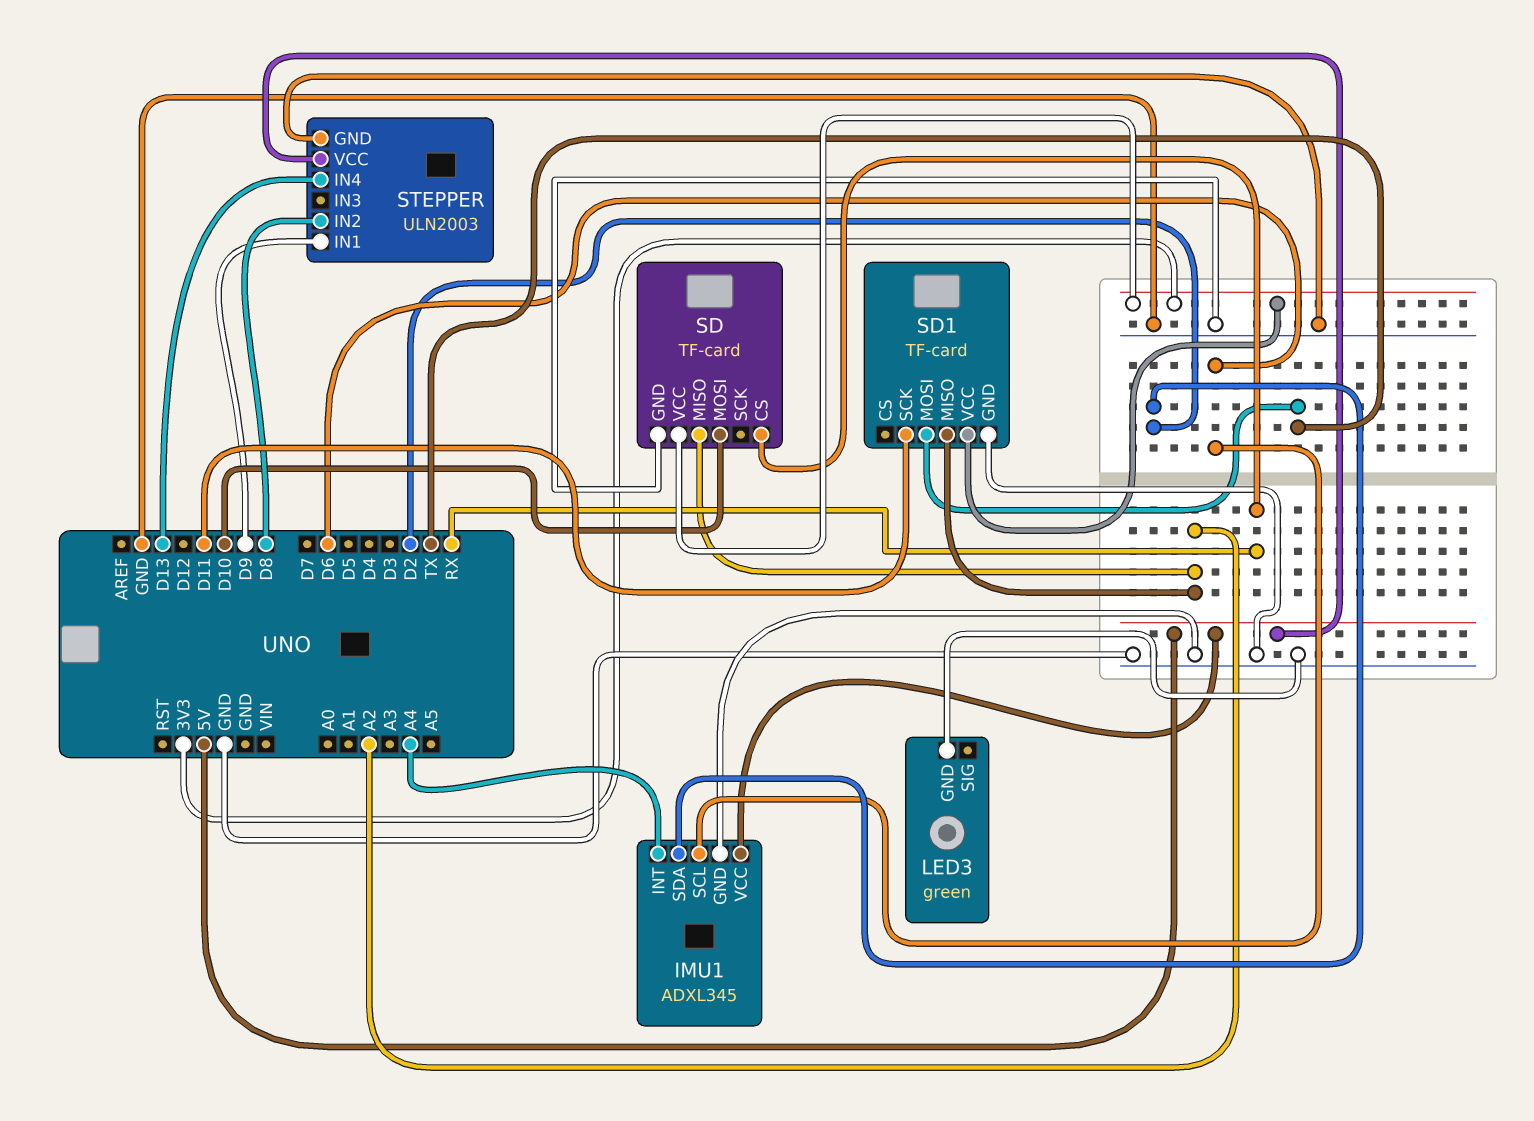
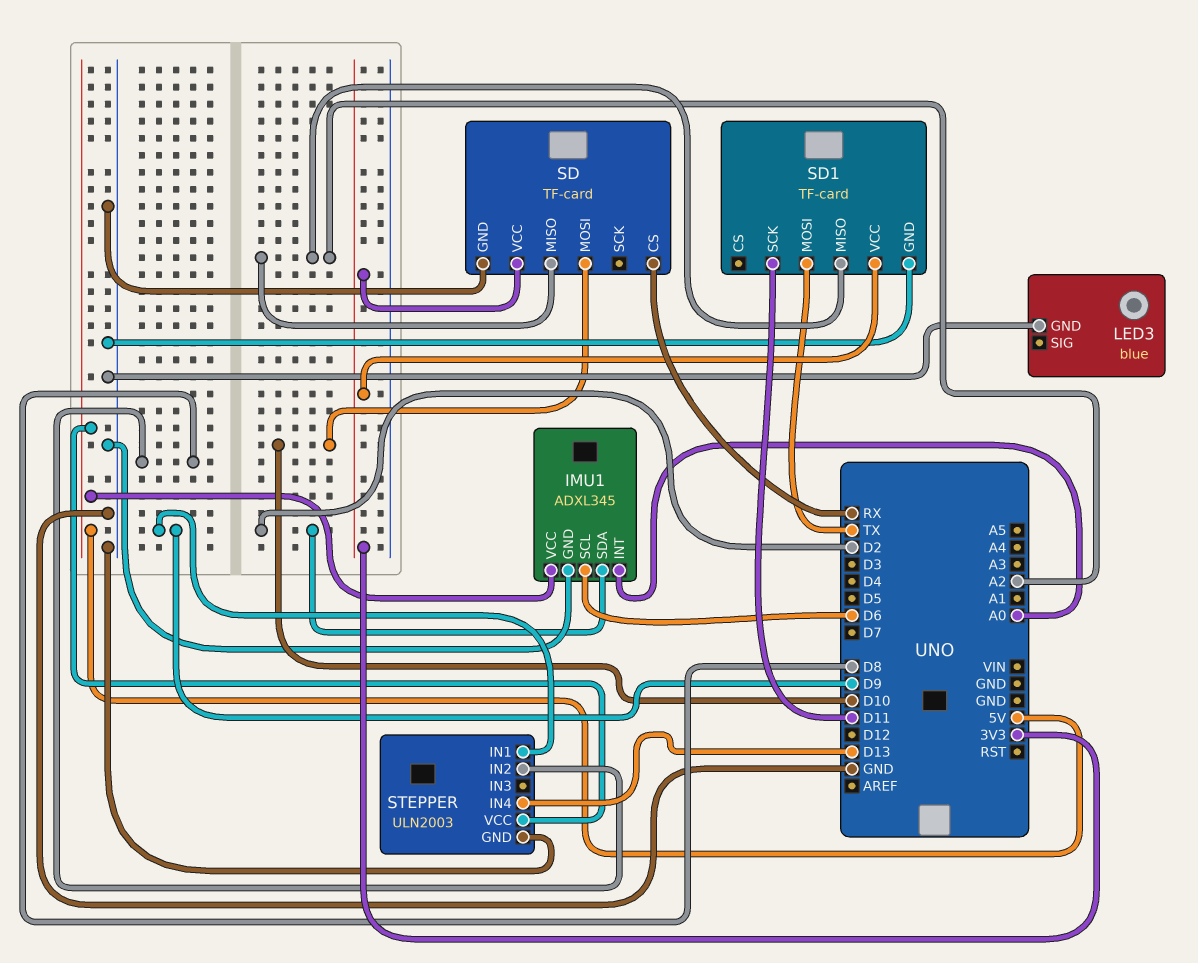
IMU1 pin INT: A4 -> A0
LED3: green -> blue

